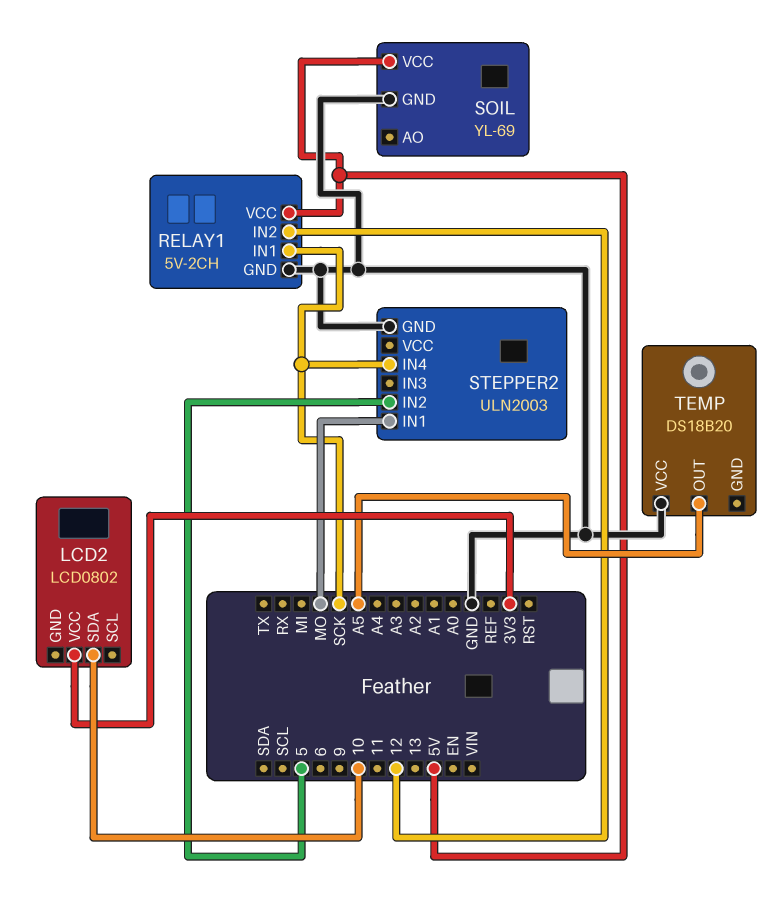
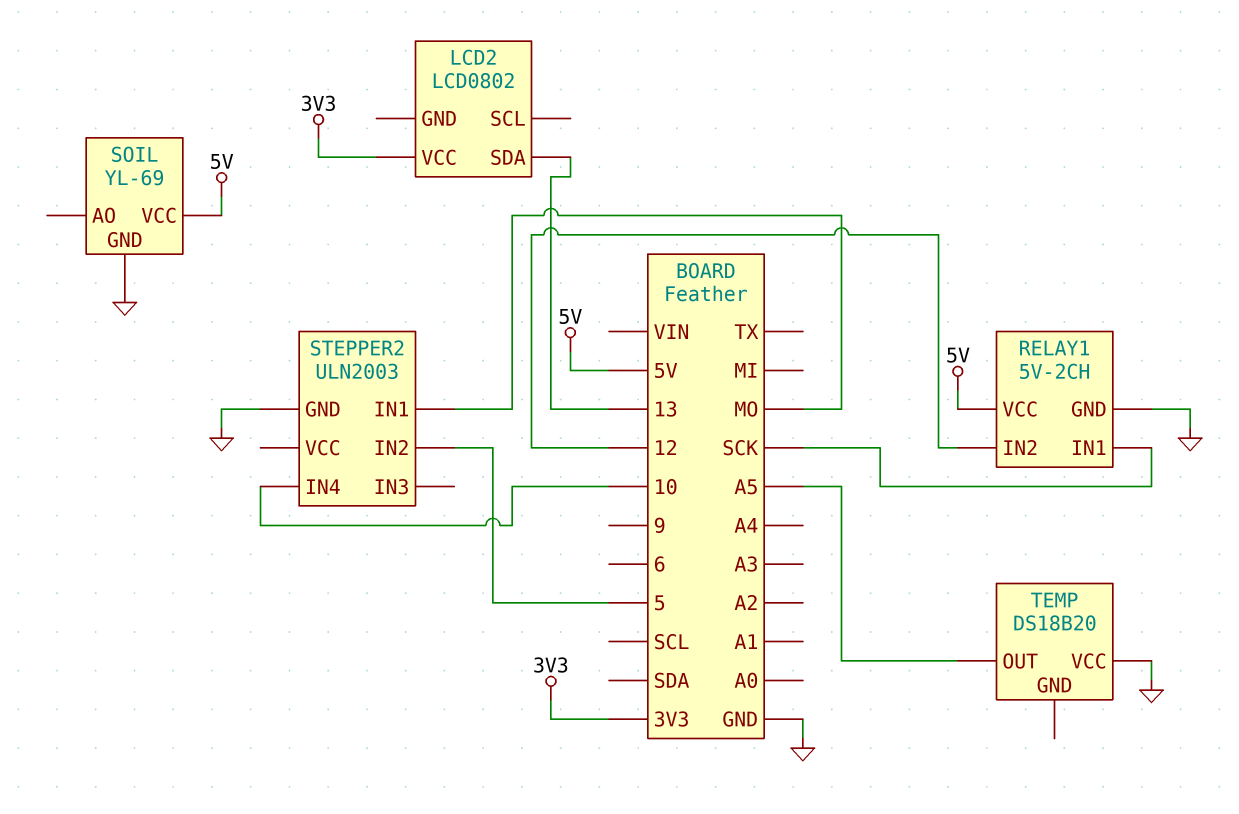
LCD2 pin SDA: 10 -> 13
STEPPER2 pin IN4: SCK -> 10

